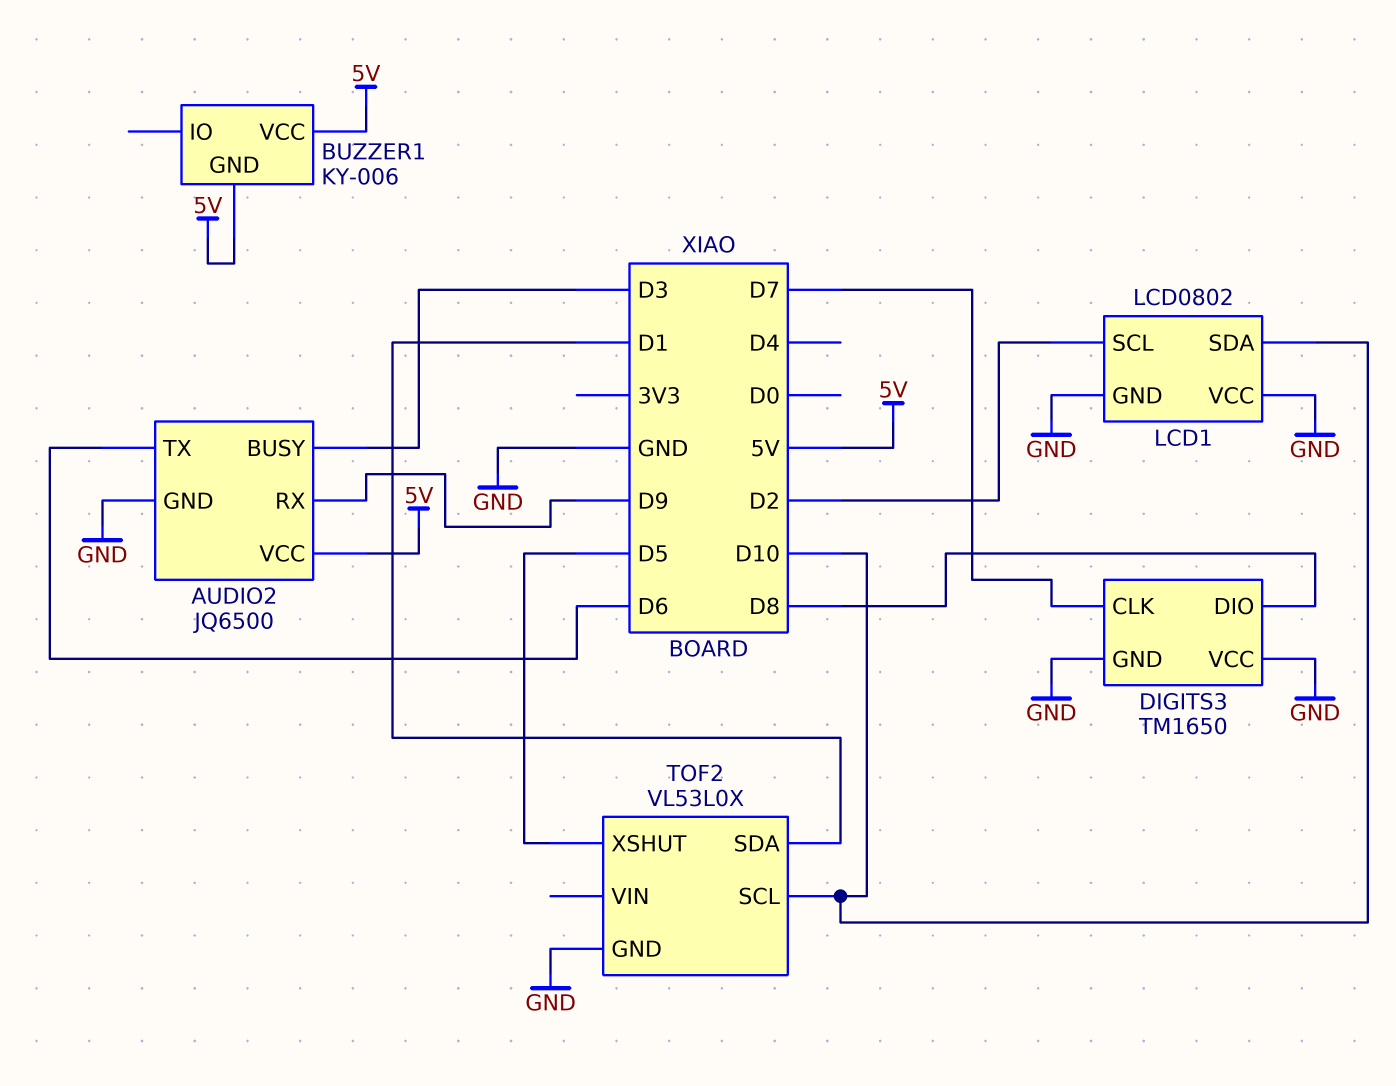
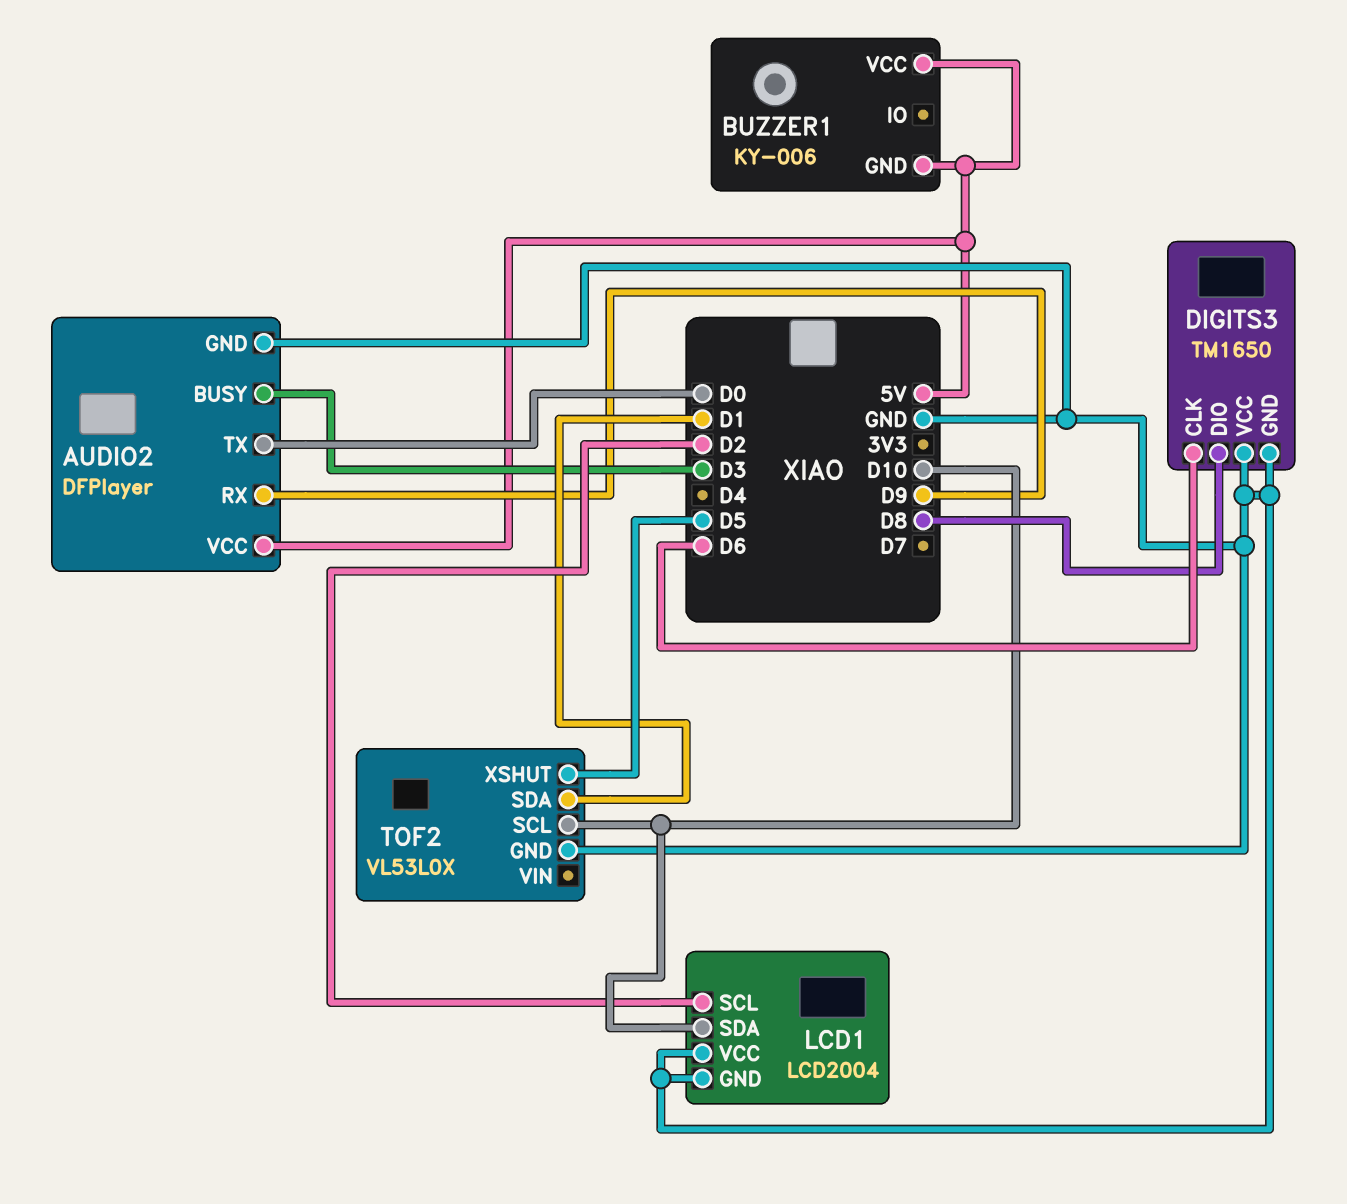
AUDIO2: JQ6500 -> DFPlayer
AUDIO2 pin TX: D6 -> D0
DIGITS3 pin CLK: D7 -> D6
LCD1: LCD0802 -> LCD2004

